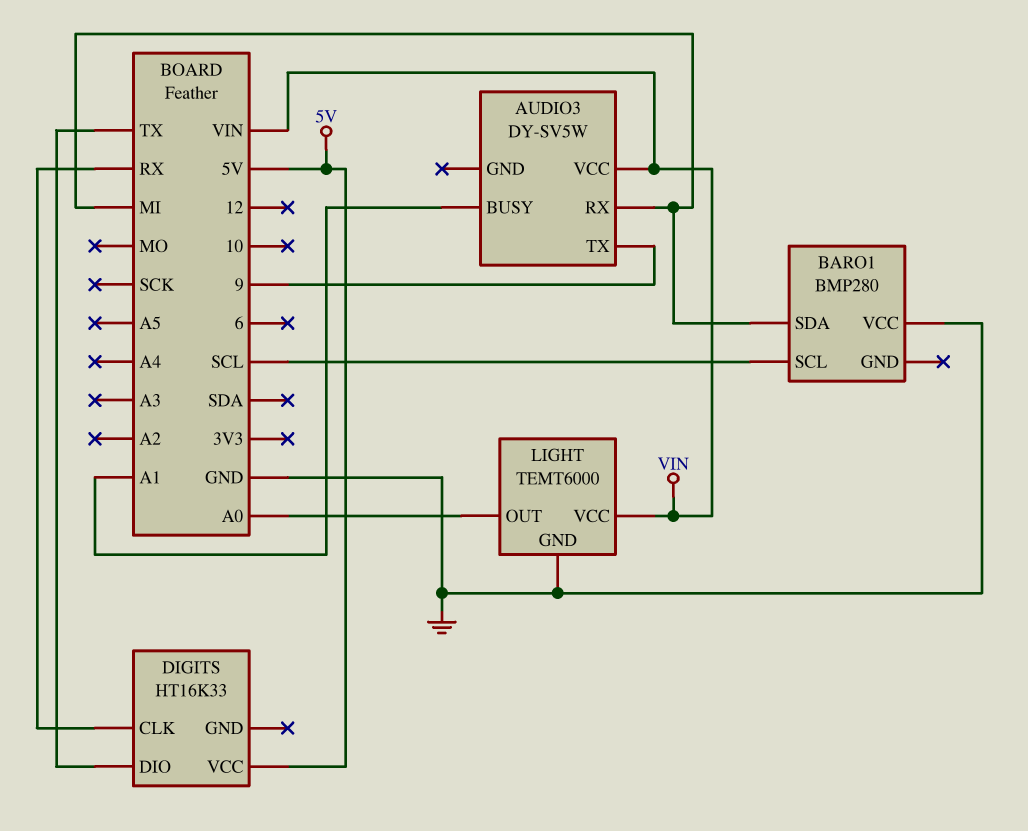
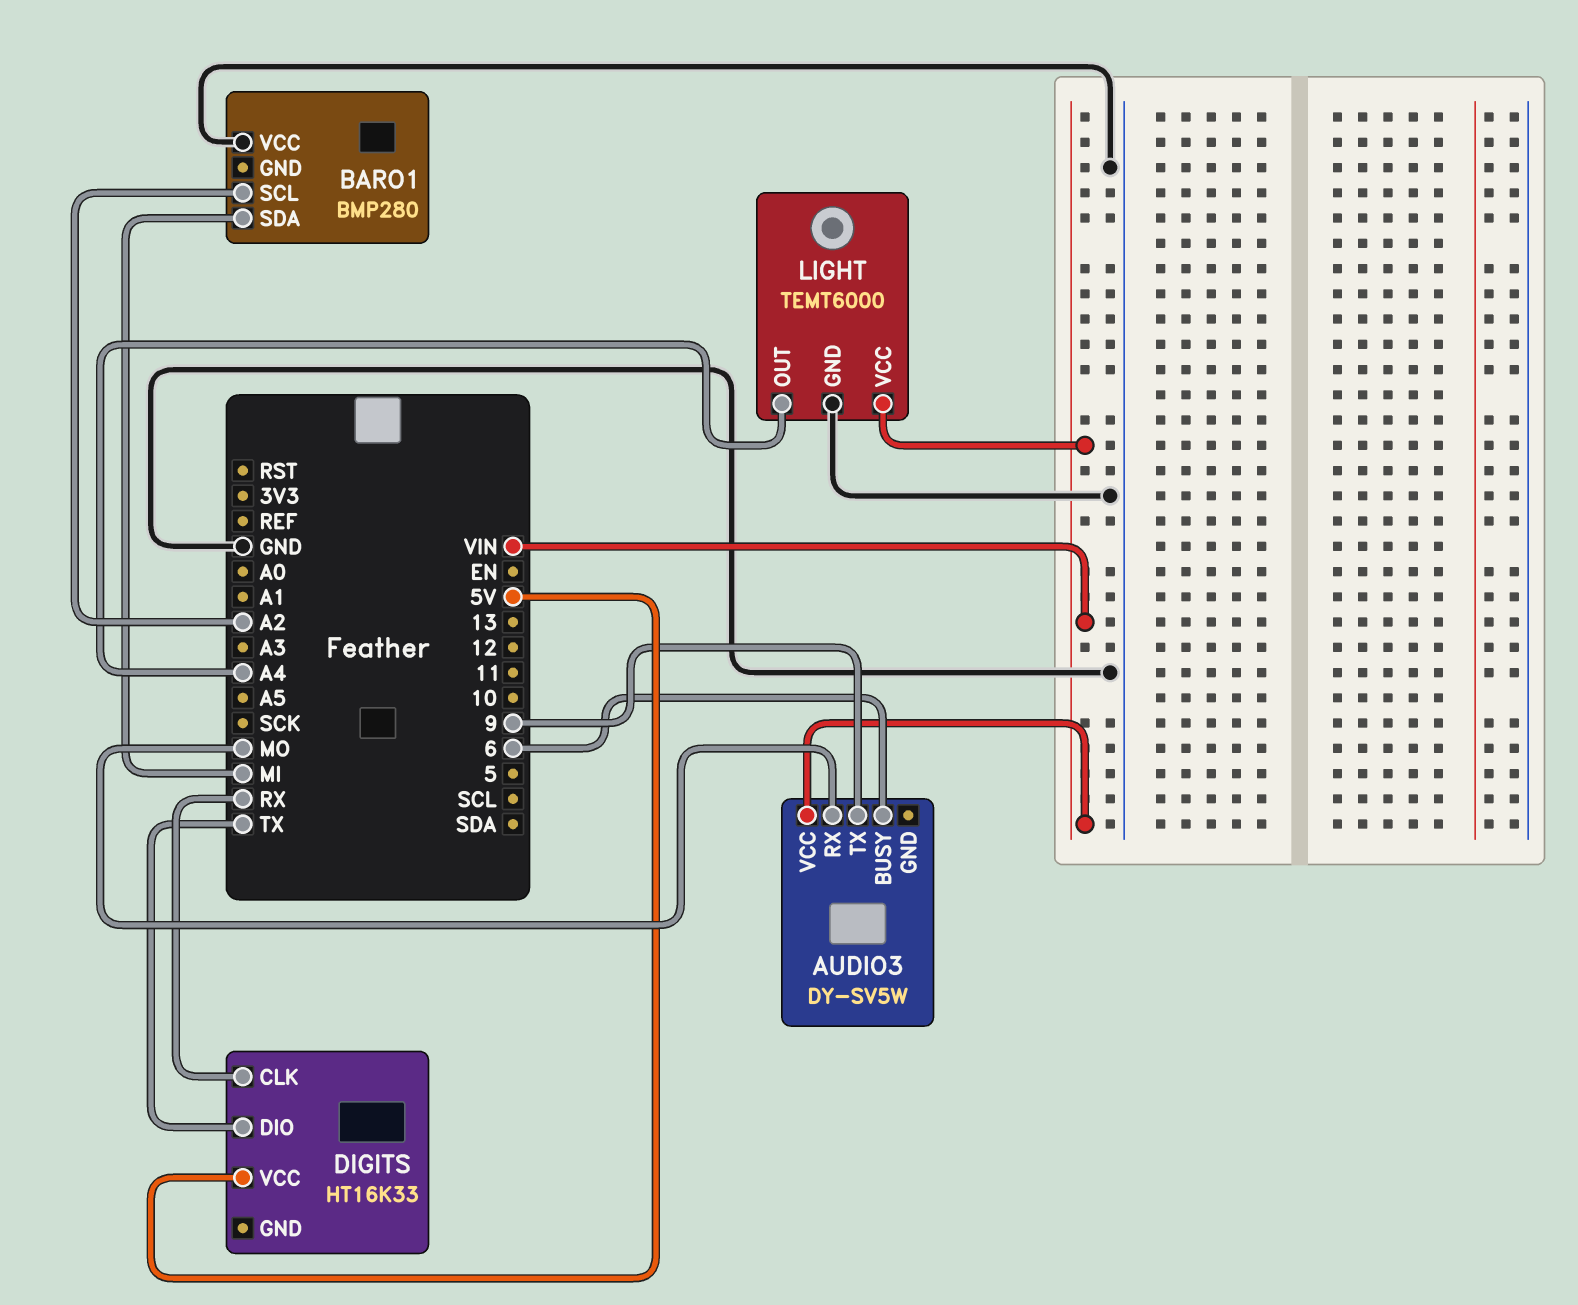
AUDIO3 pin BUSY: A1 -> 6
AUDIO3 pin RX: MI -> MO
BARO1 pin SCL: SCL -> A2
LIGHT pin OUT: A0 -> A4

